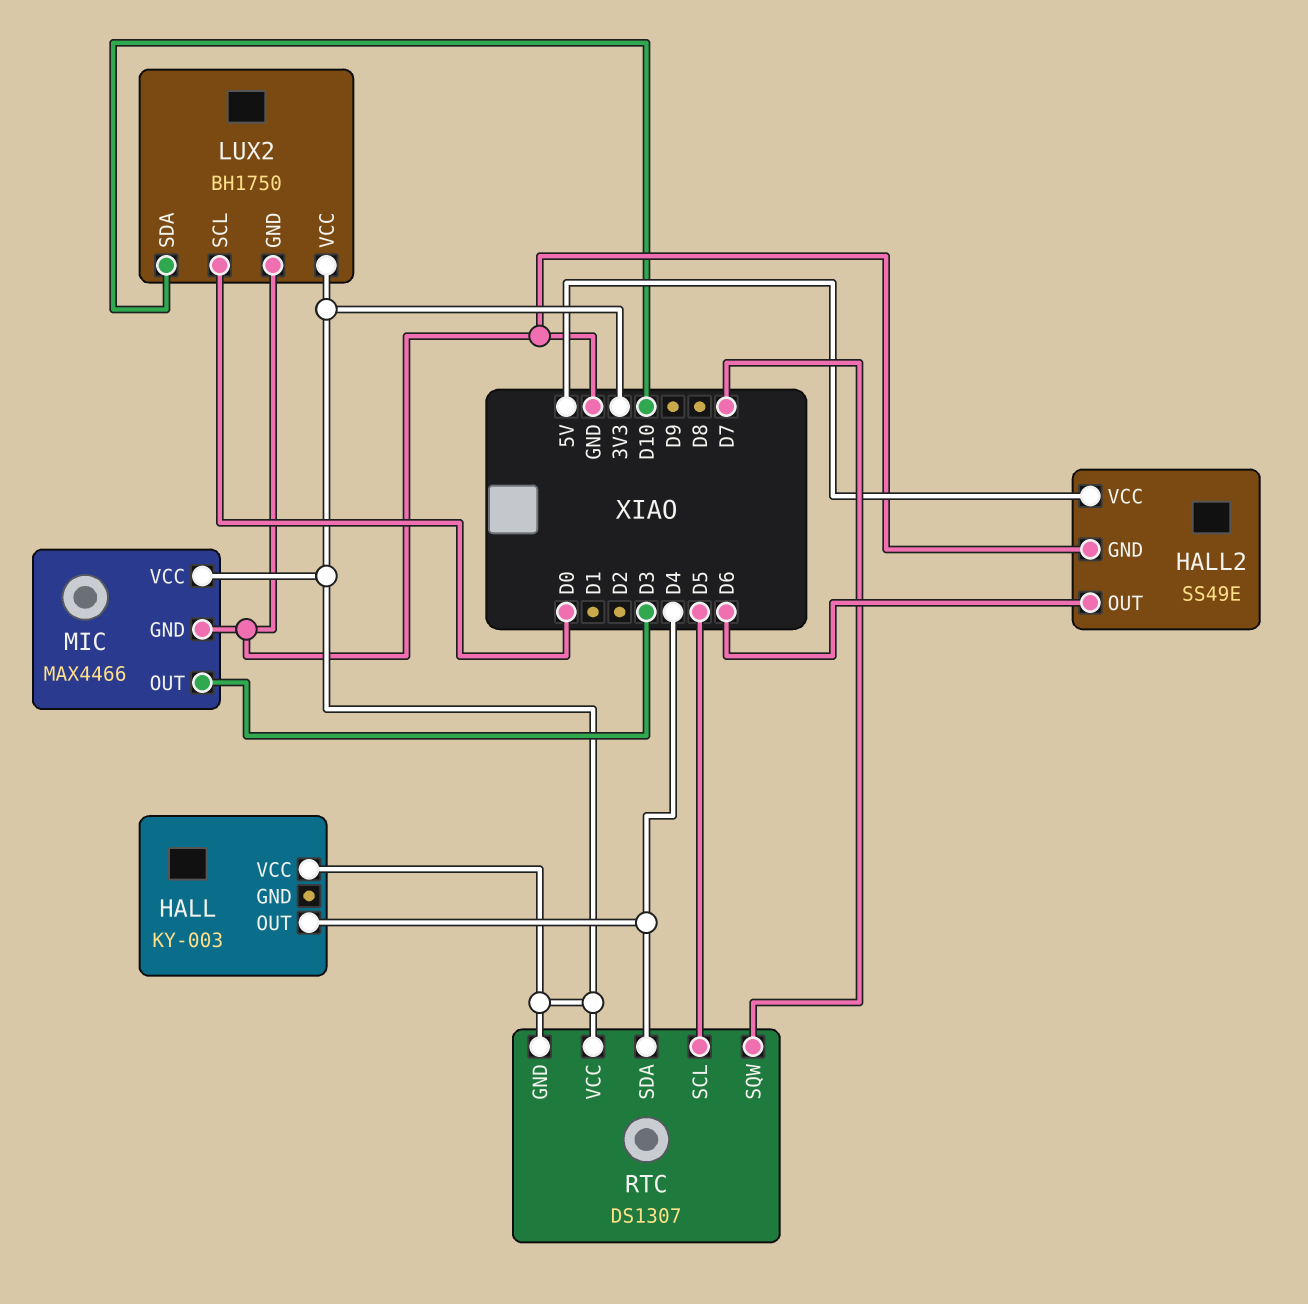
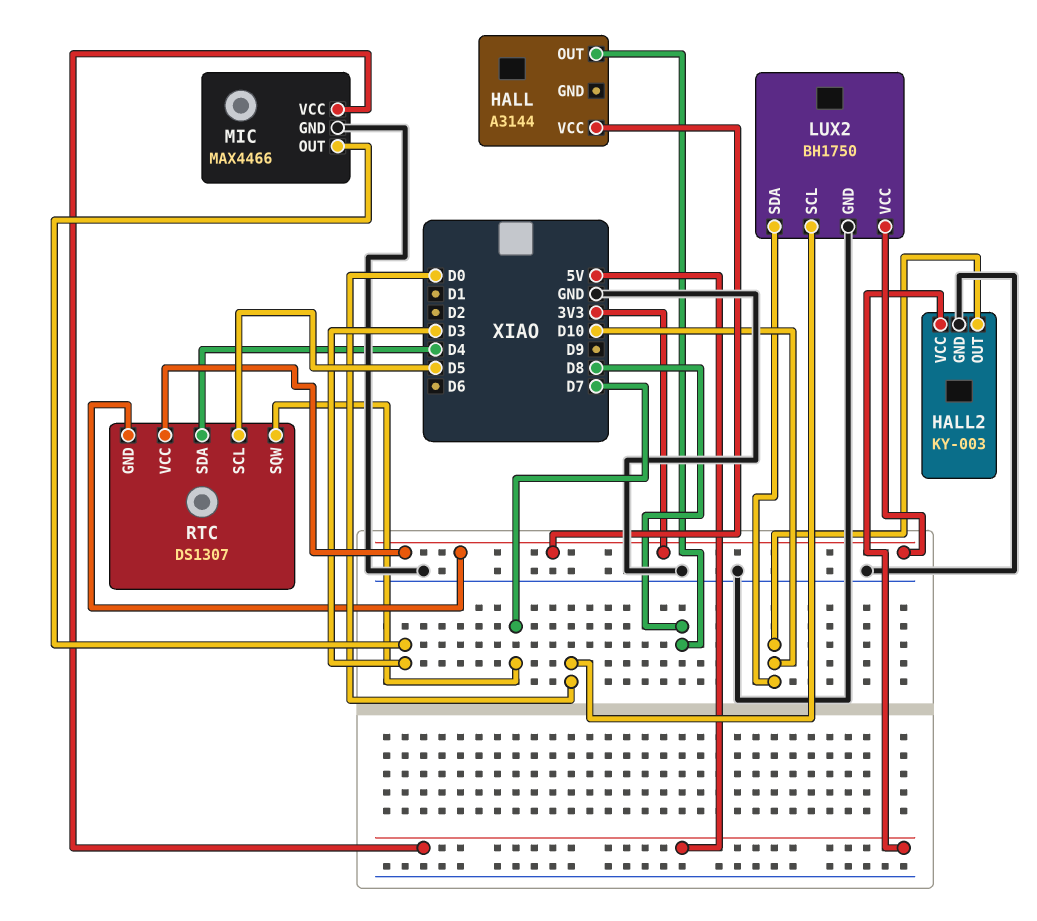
HALL: KY-003 -> A3144
HALL pin OUT: D4 -> D8
HALL2: SS49E -> KY-003
HALL2 pin OUT: D6 -> D10
MIC pin VCC: 3V3 -> 5V

